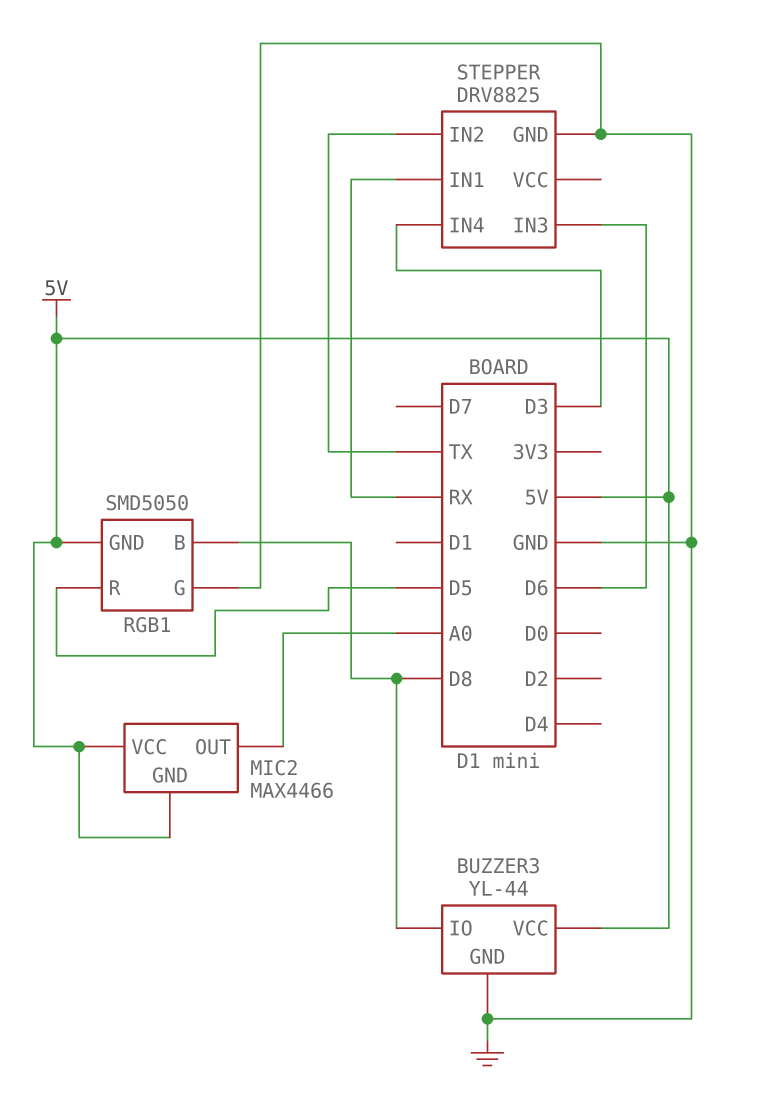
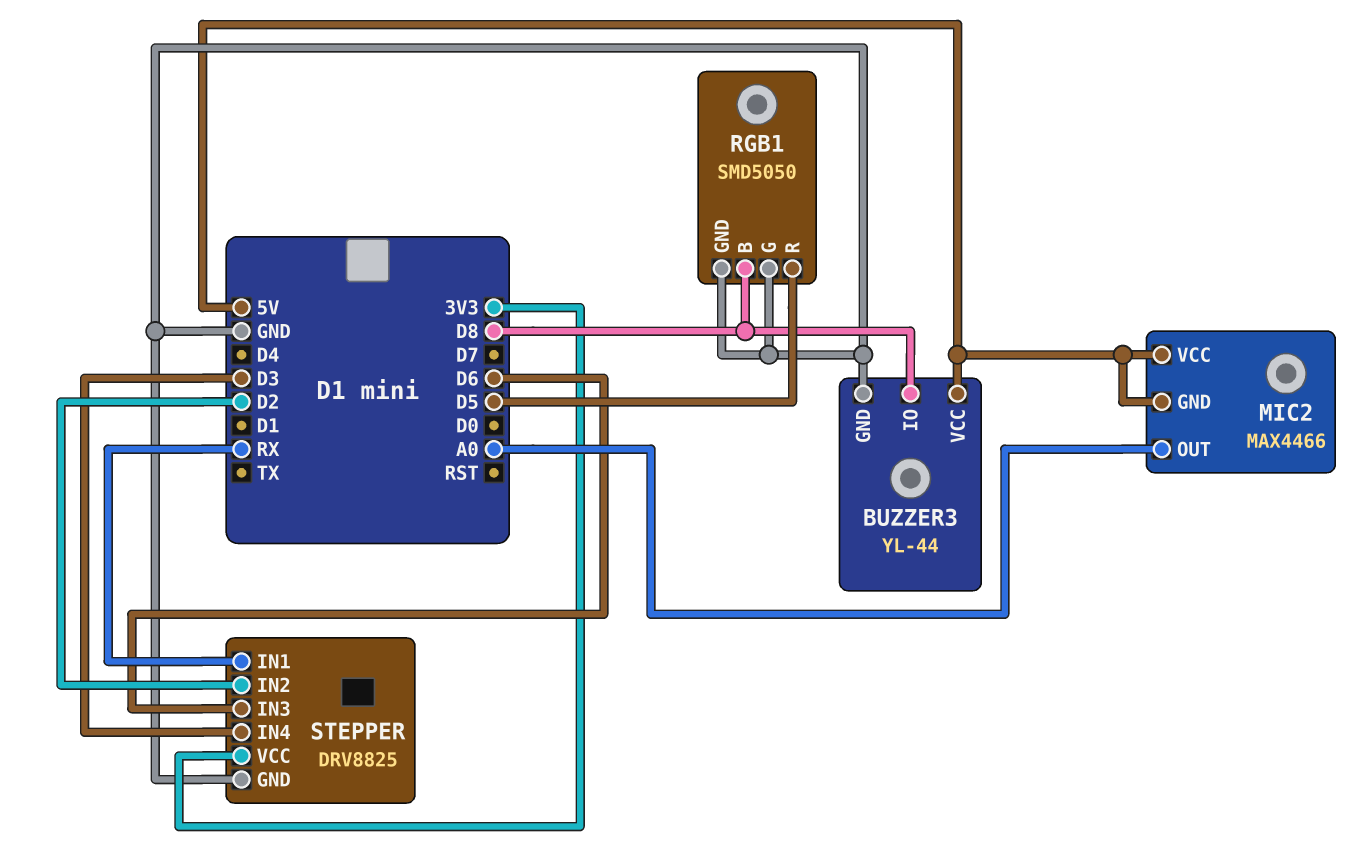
RGB1 pin GND: 5V -> GND
STEPPER pin IN2: TX -> D2
STEPPER pin VCC: none -> 3V3

